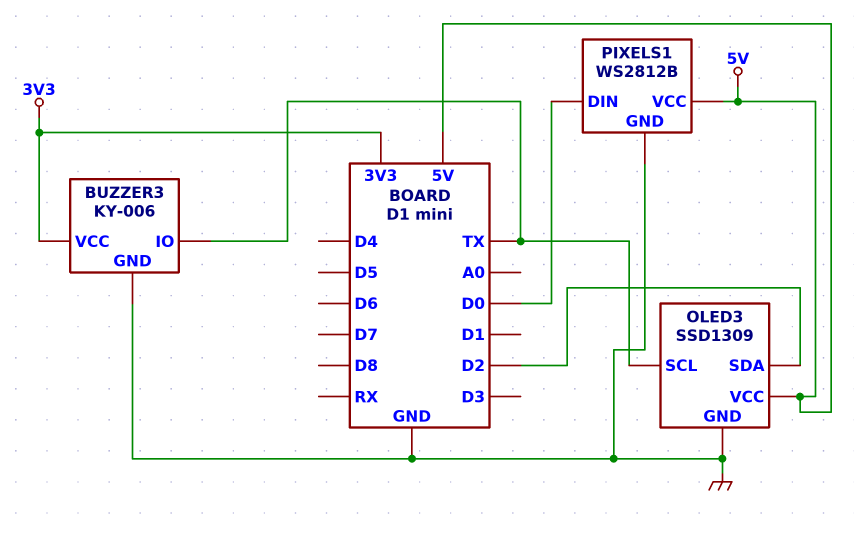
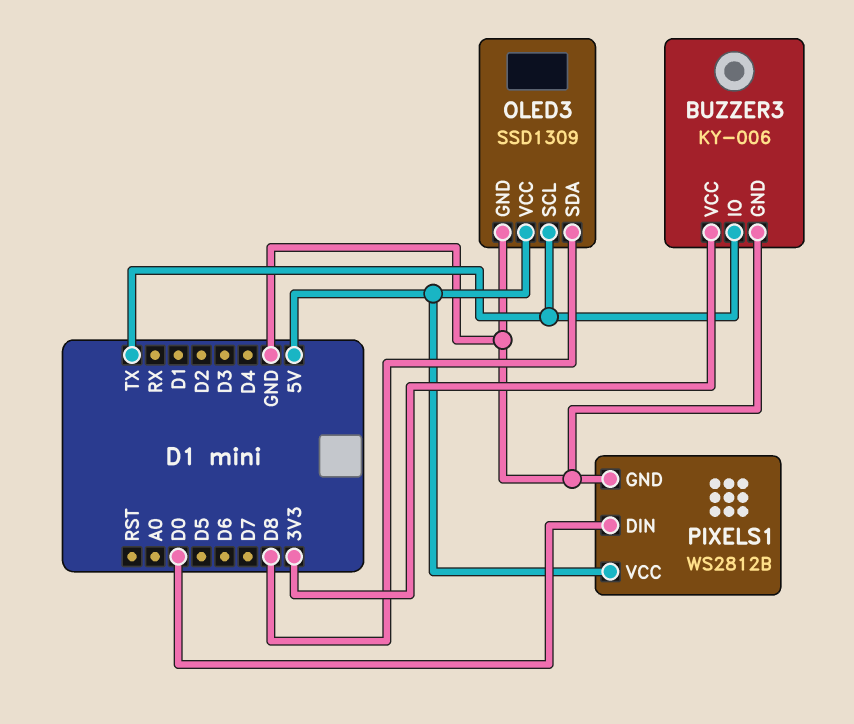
OLED3 pin SDA: D2 -> D8

